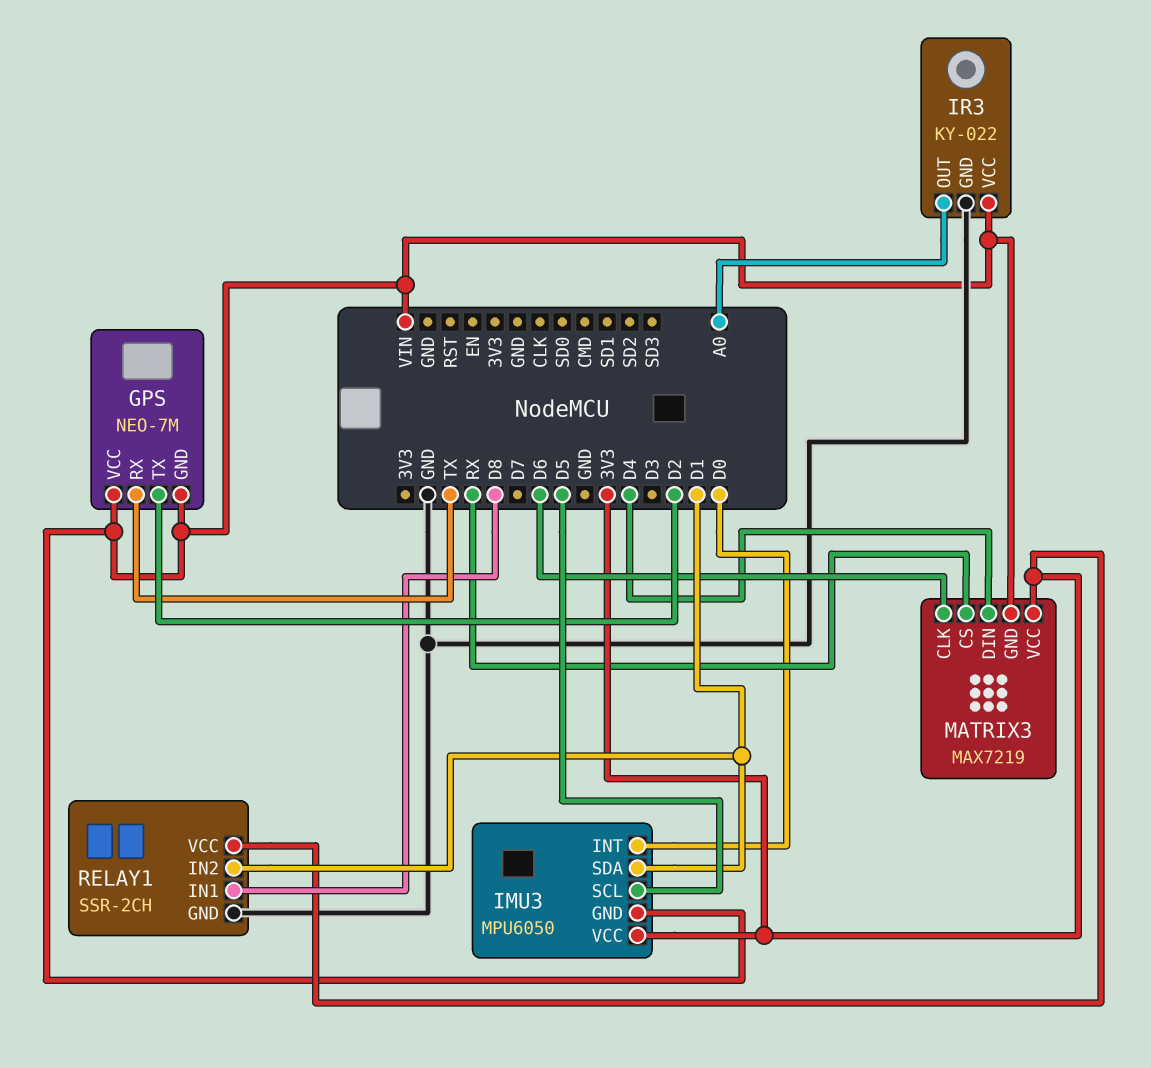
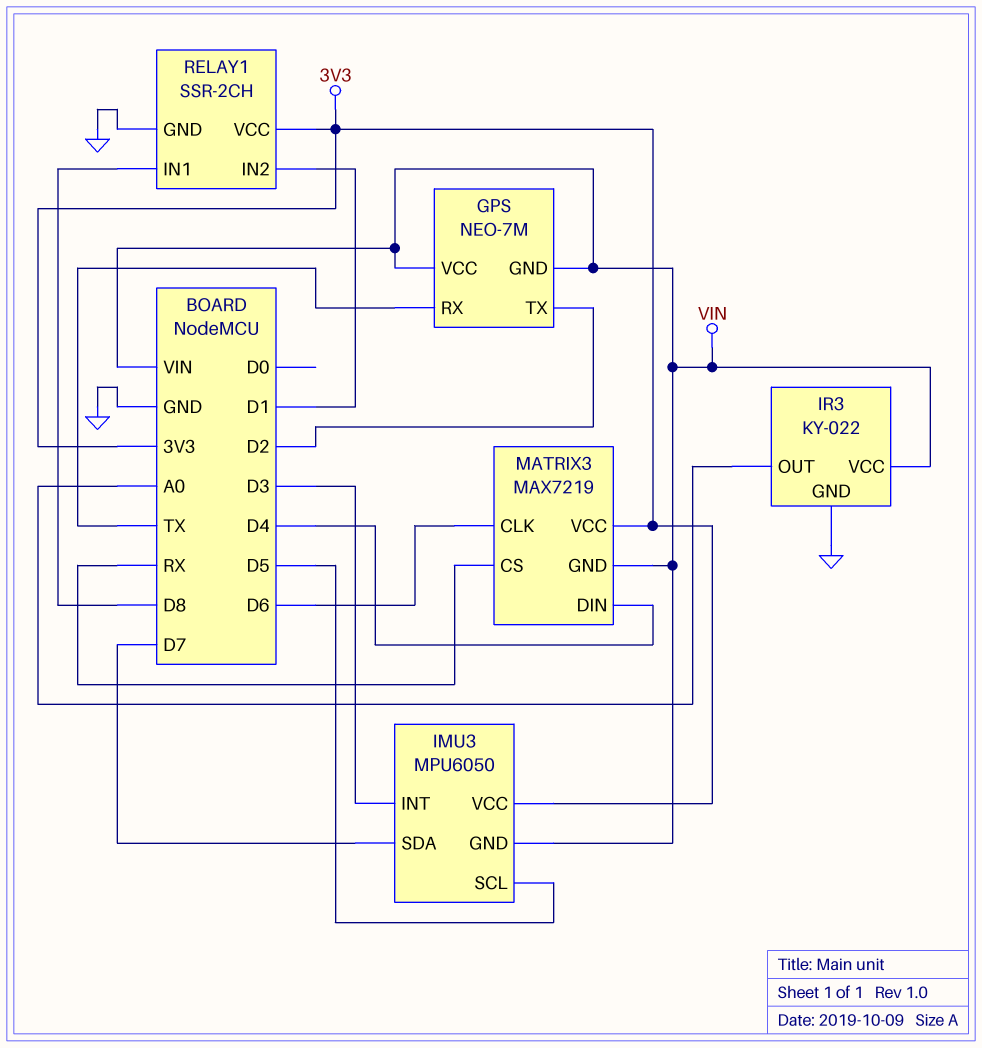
IMU3 pin INT: D0 -> D3
IMU3 pin SDA: D1 -> D7

